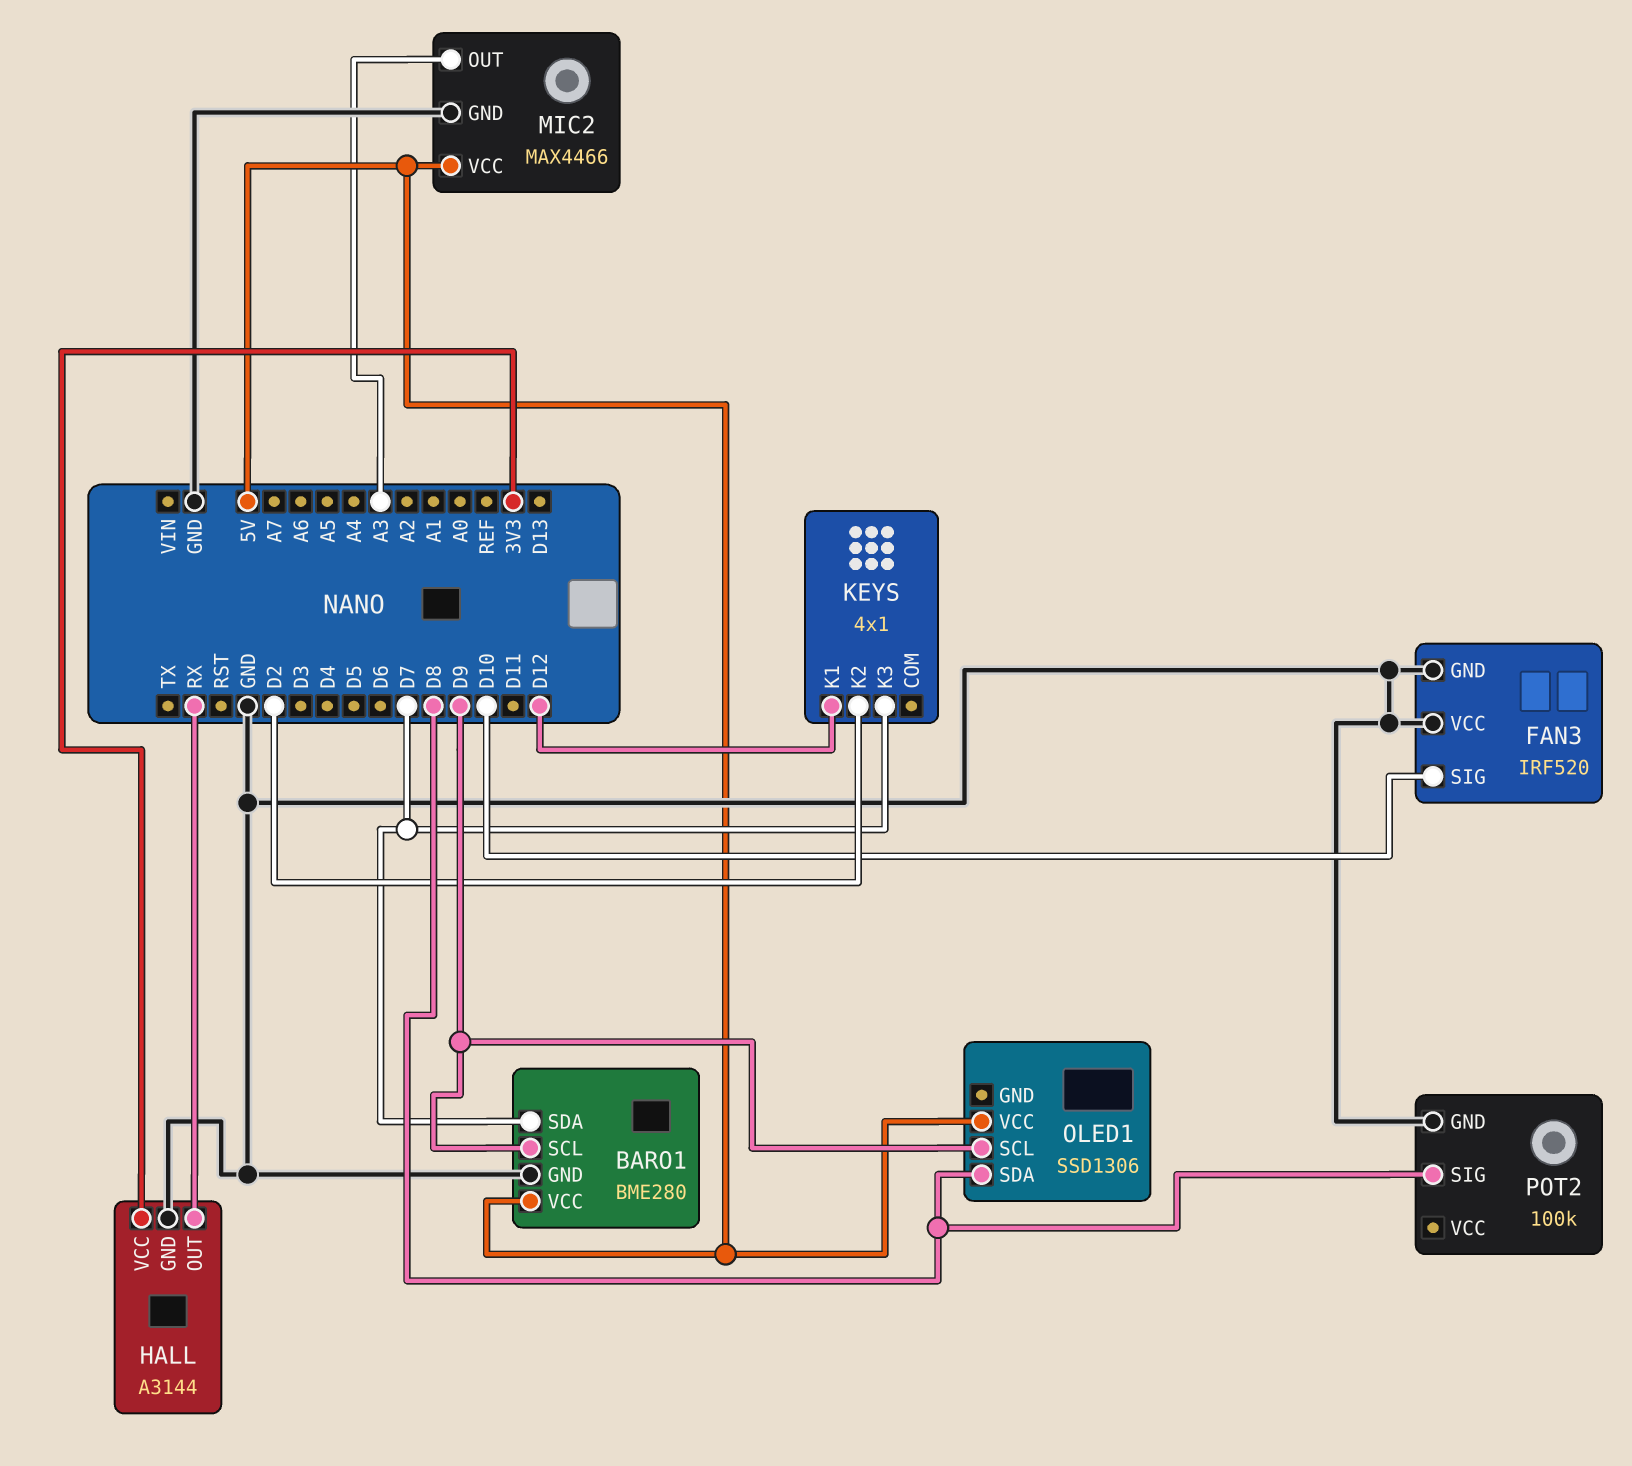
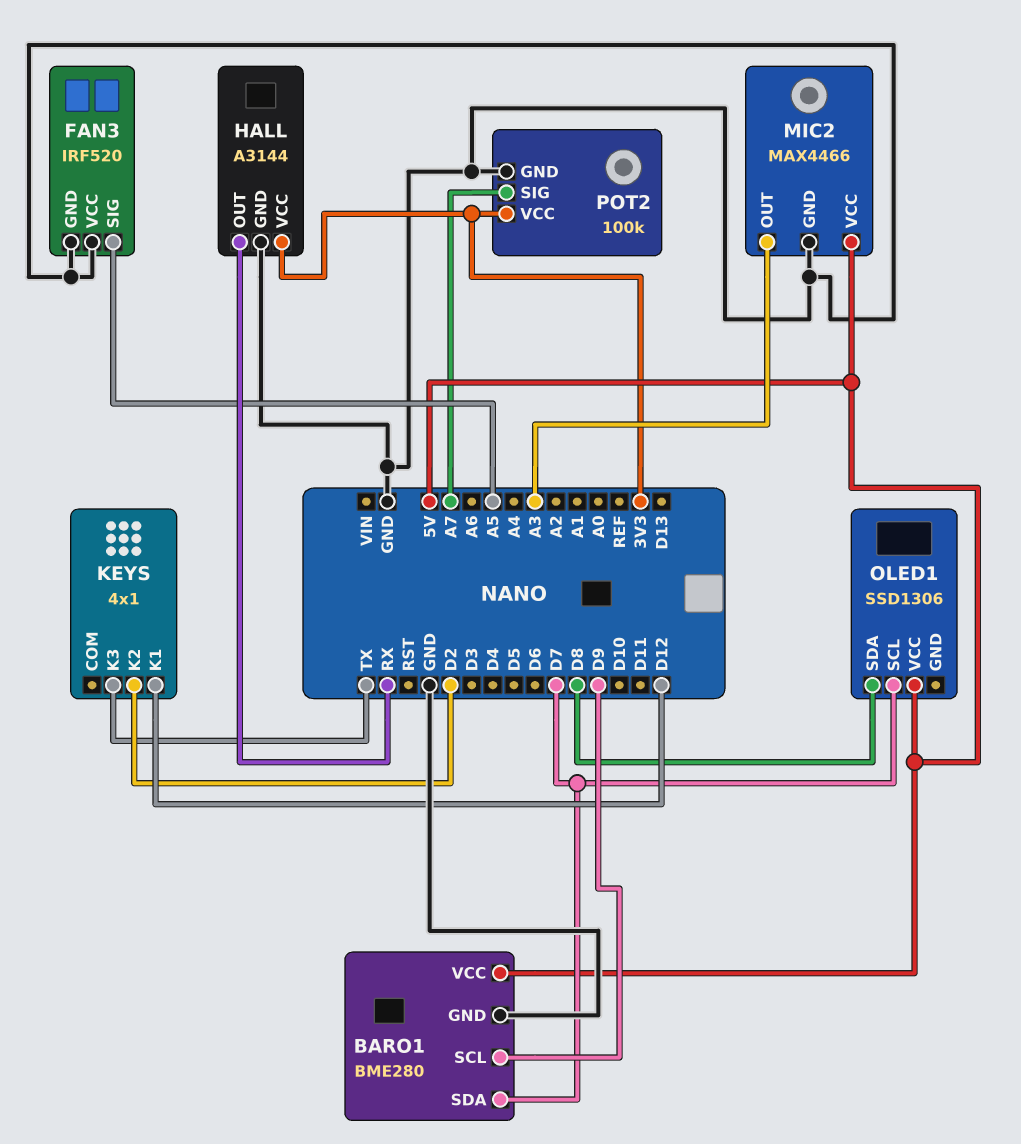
FAN3 pin SIG: D10 -> A5
KEYS pin K3: D7 -> TX
OLED1 pin SCL: D9 -> D7
POT2 pin SIG: D8 -> A7
POT2 pin VCC: none -> 3V3

